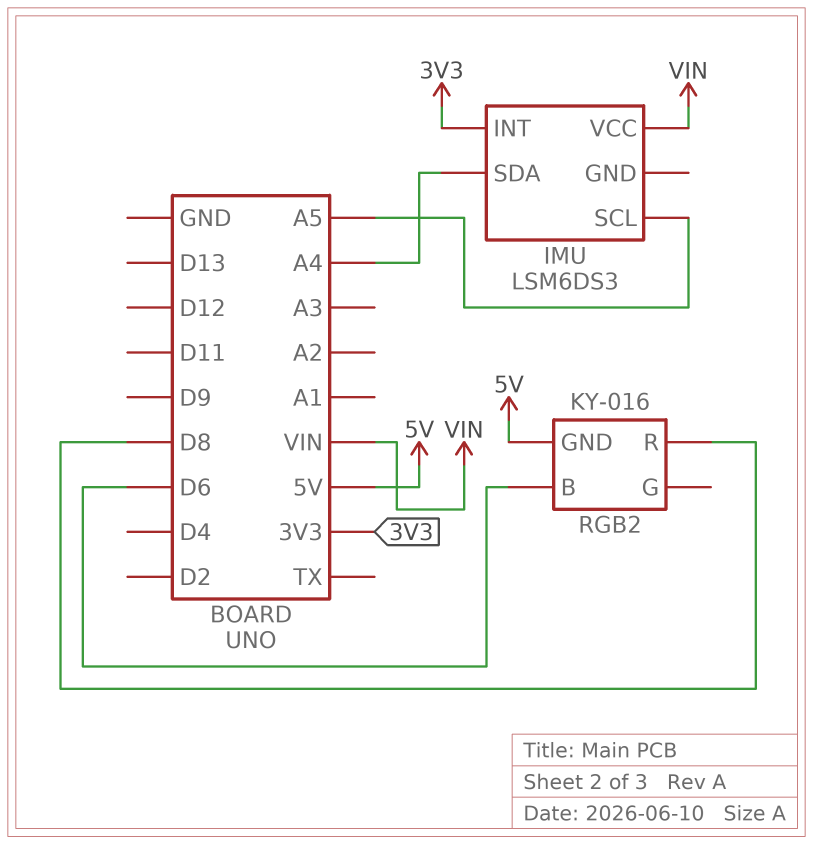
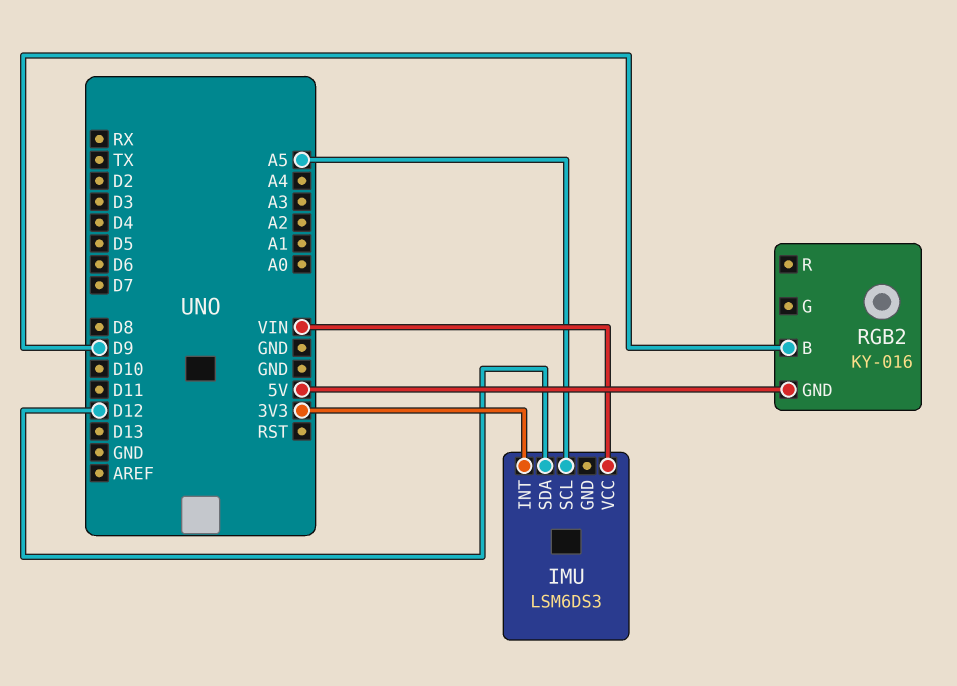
IMU pin SDA: A4 -> D12
RGB2 pin B: D6 -> D9
RGB2 pin R: D8 -> none

